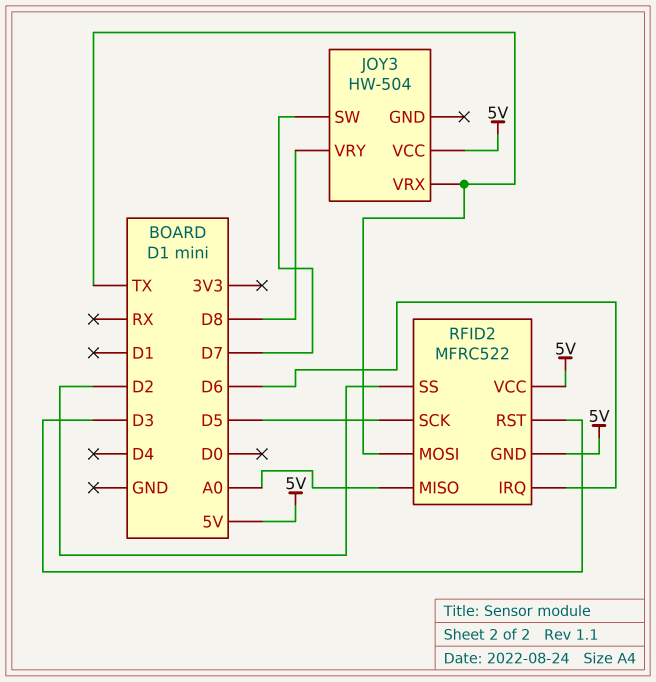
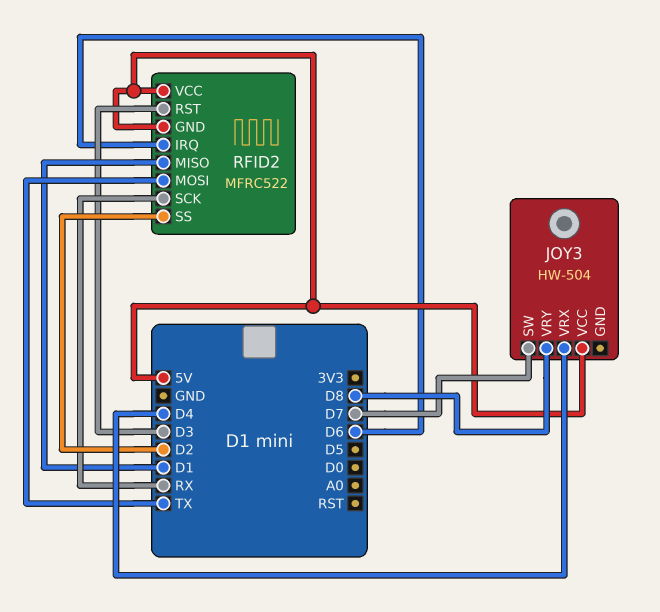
JOY3 pin VRX: TX -> D4
RFID2 pin MISO: A0 -> D1
RFID2 pin SCK: D5 -> RX

